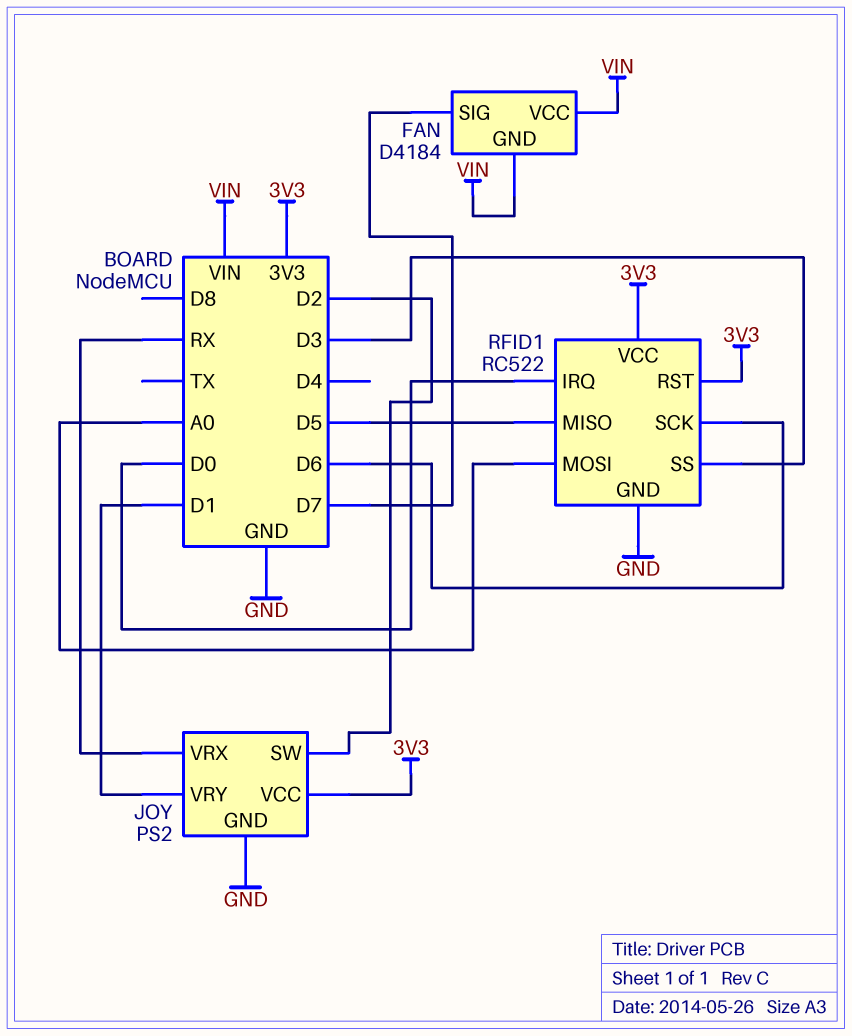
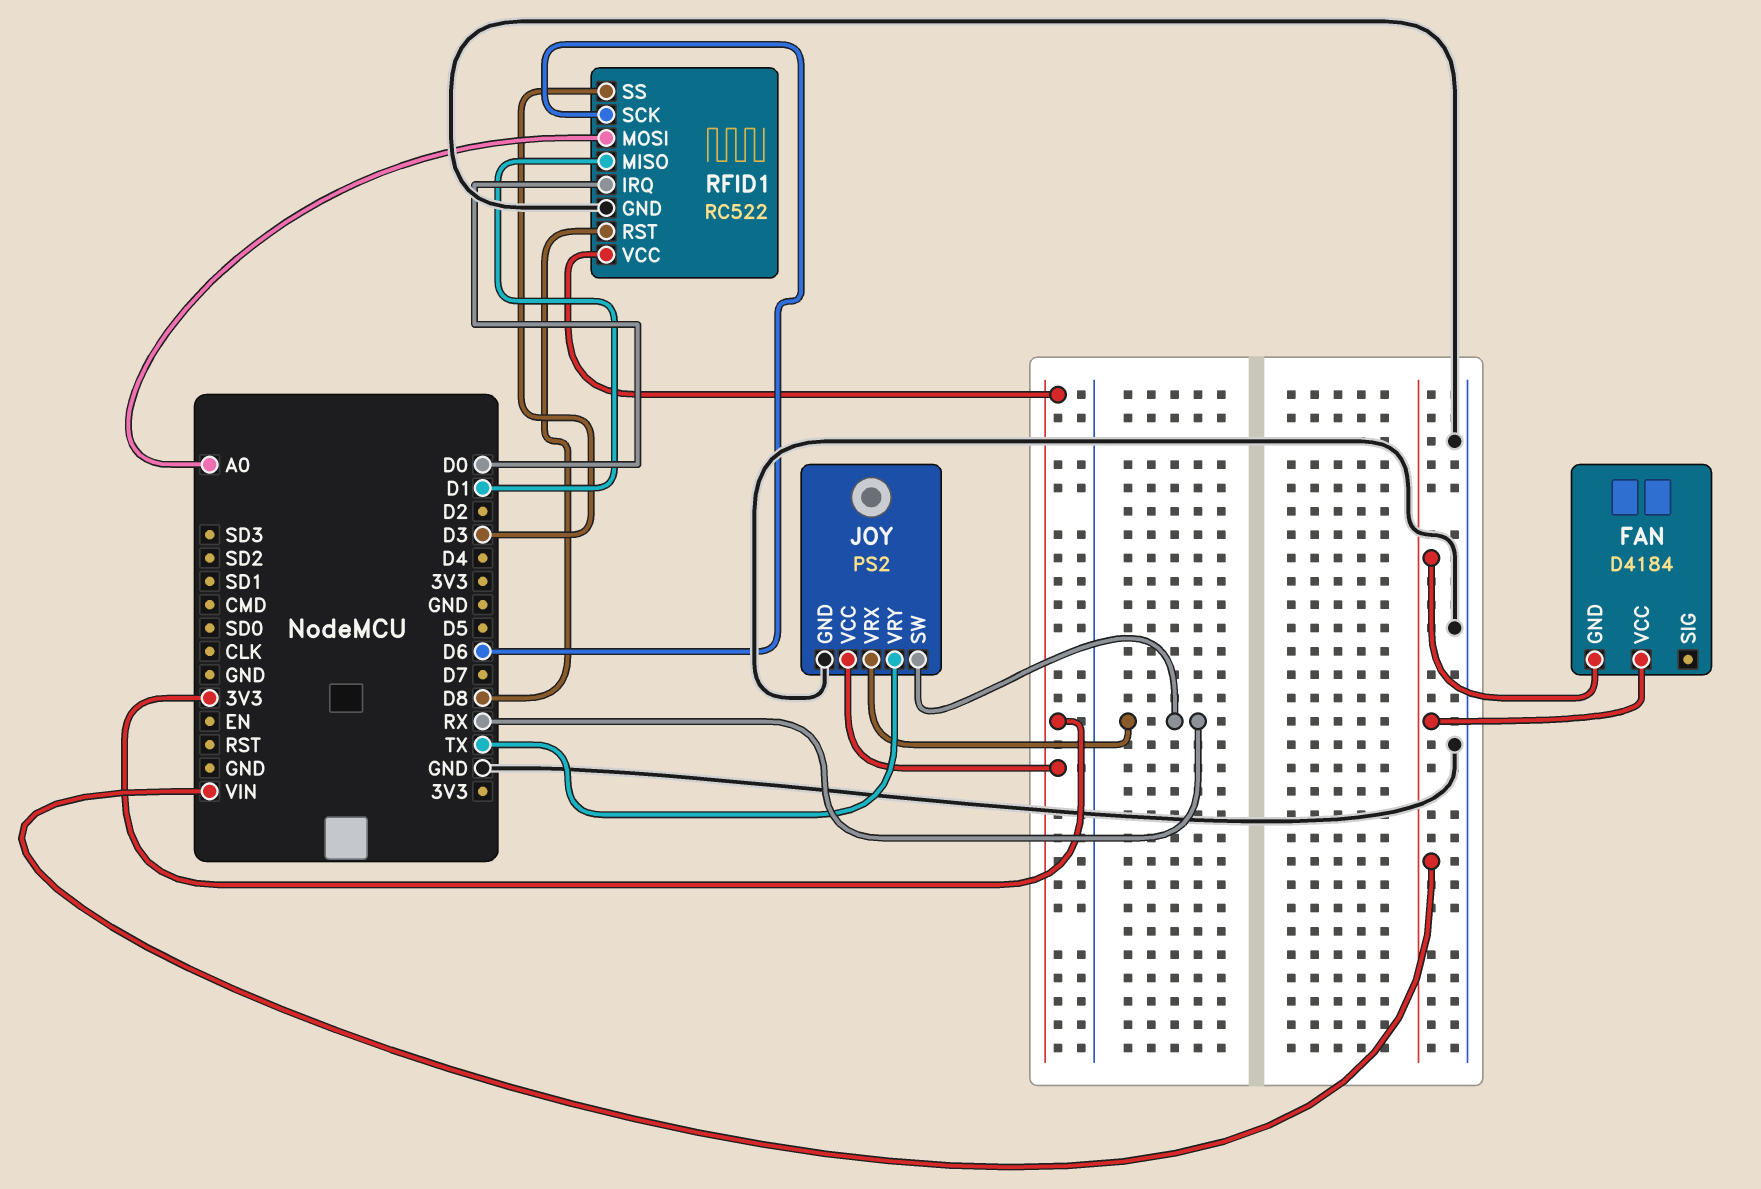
FAN pin SIG: D7 -> none
JOY pin SW: D2 -> RX
JOY pin VRY: D1 -> TX
RFID1 pin MISO: D5 -> D1
RFID1 pin RST: 3V3 -> D8

